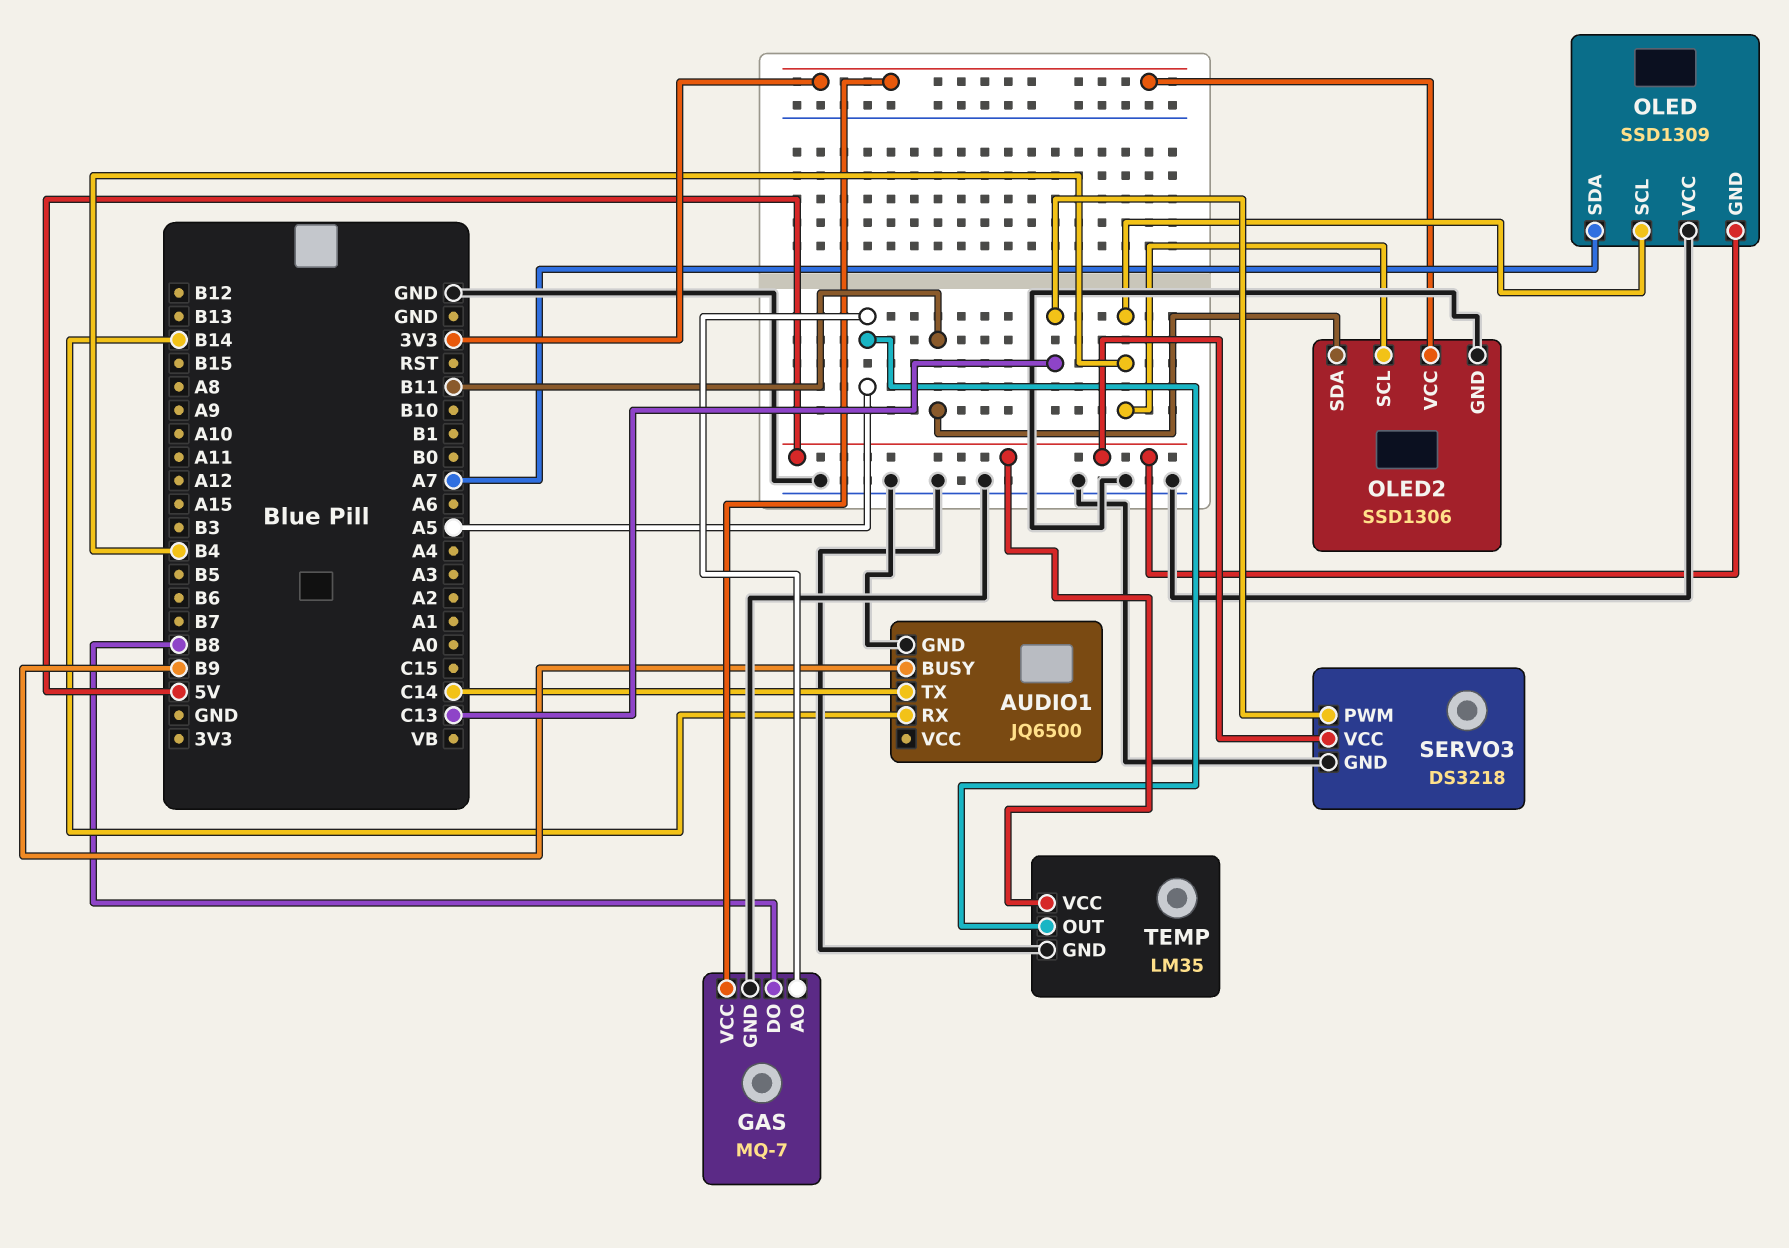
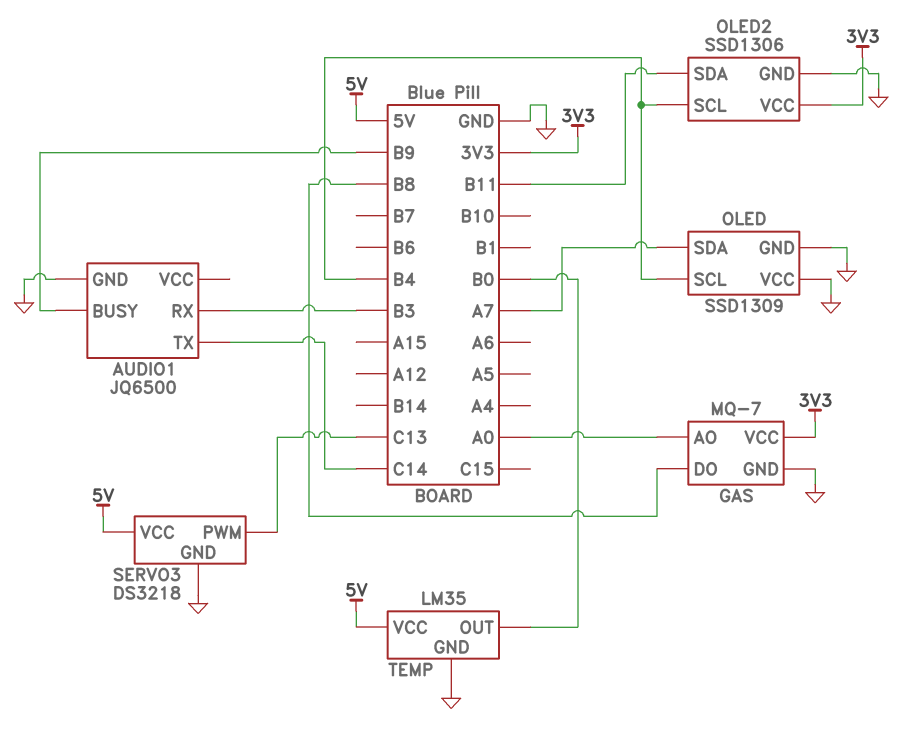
AUDIO1 pin RX: B14 -> B3
GAS pin AO: A5 -> A0
OLED pin GND: 5V -> GND
TEMP pin OUT: A5 -> B0

